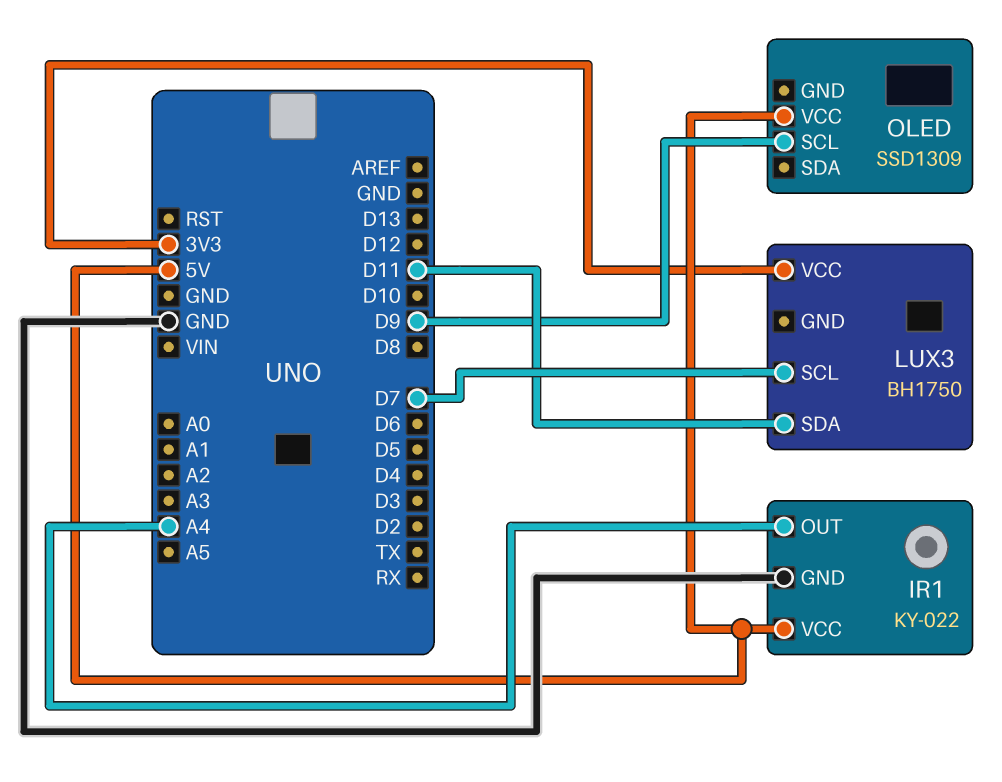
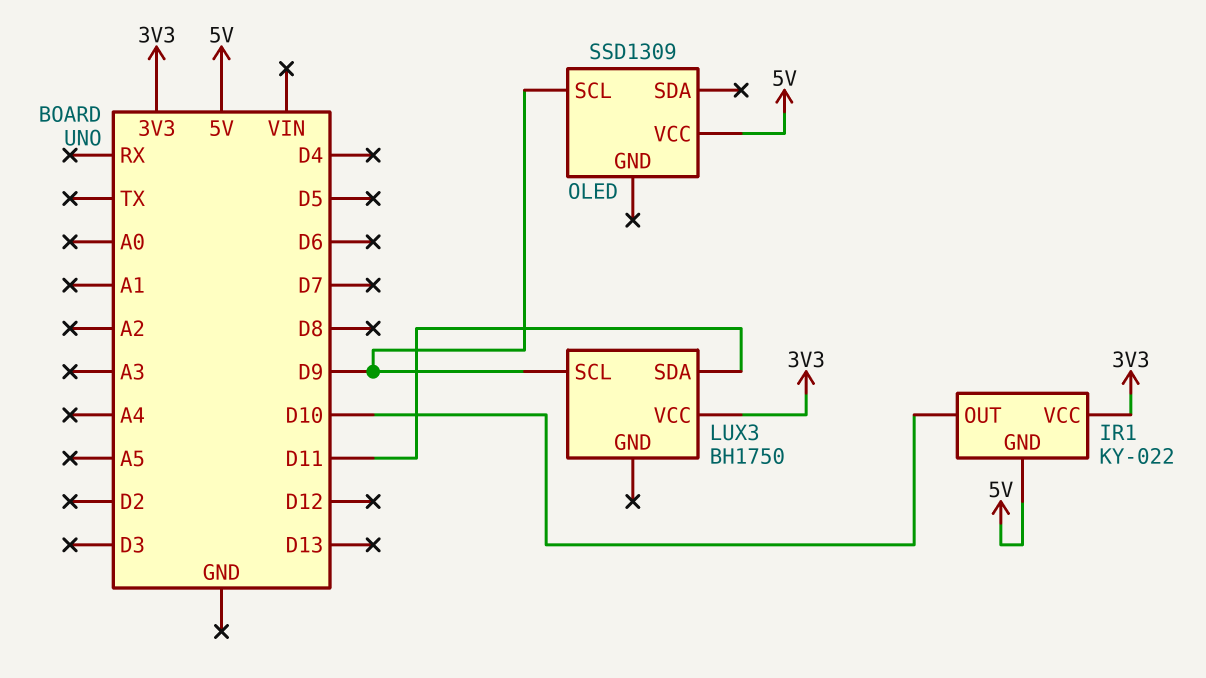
IR1 pin GND: GND -> 5V
IR1 pin OUT: A4 -> D10
IR1 pin VCC: 5V -> 3V3
LUX3 pin SCL: D7 -> D9

